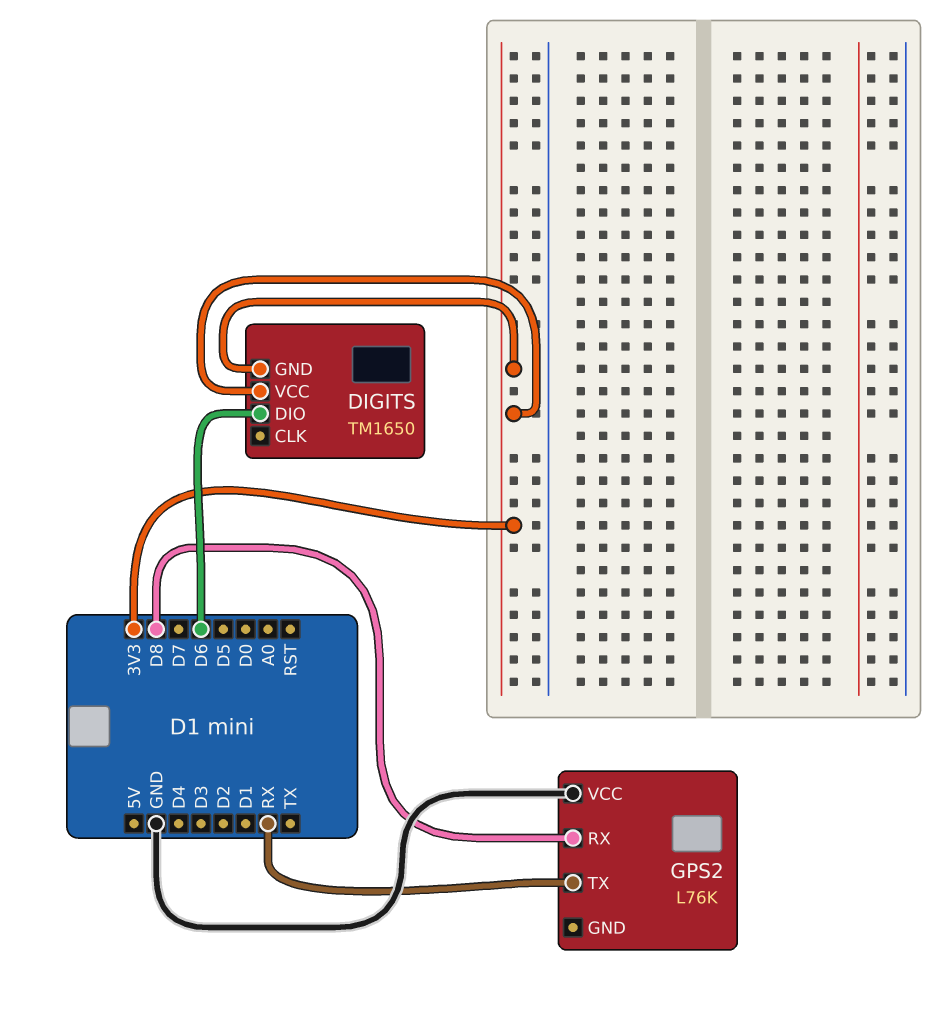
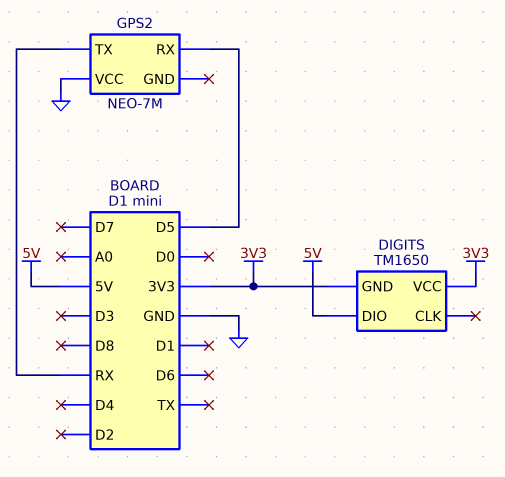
DIGITS pin DIO: D6 -> 5V
GPS2: L76K -> NEO-7M
GPS2 pin RX: D8 -> D5

